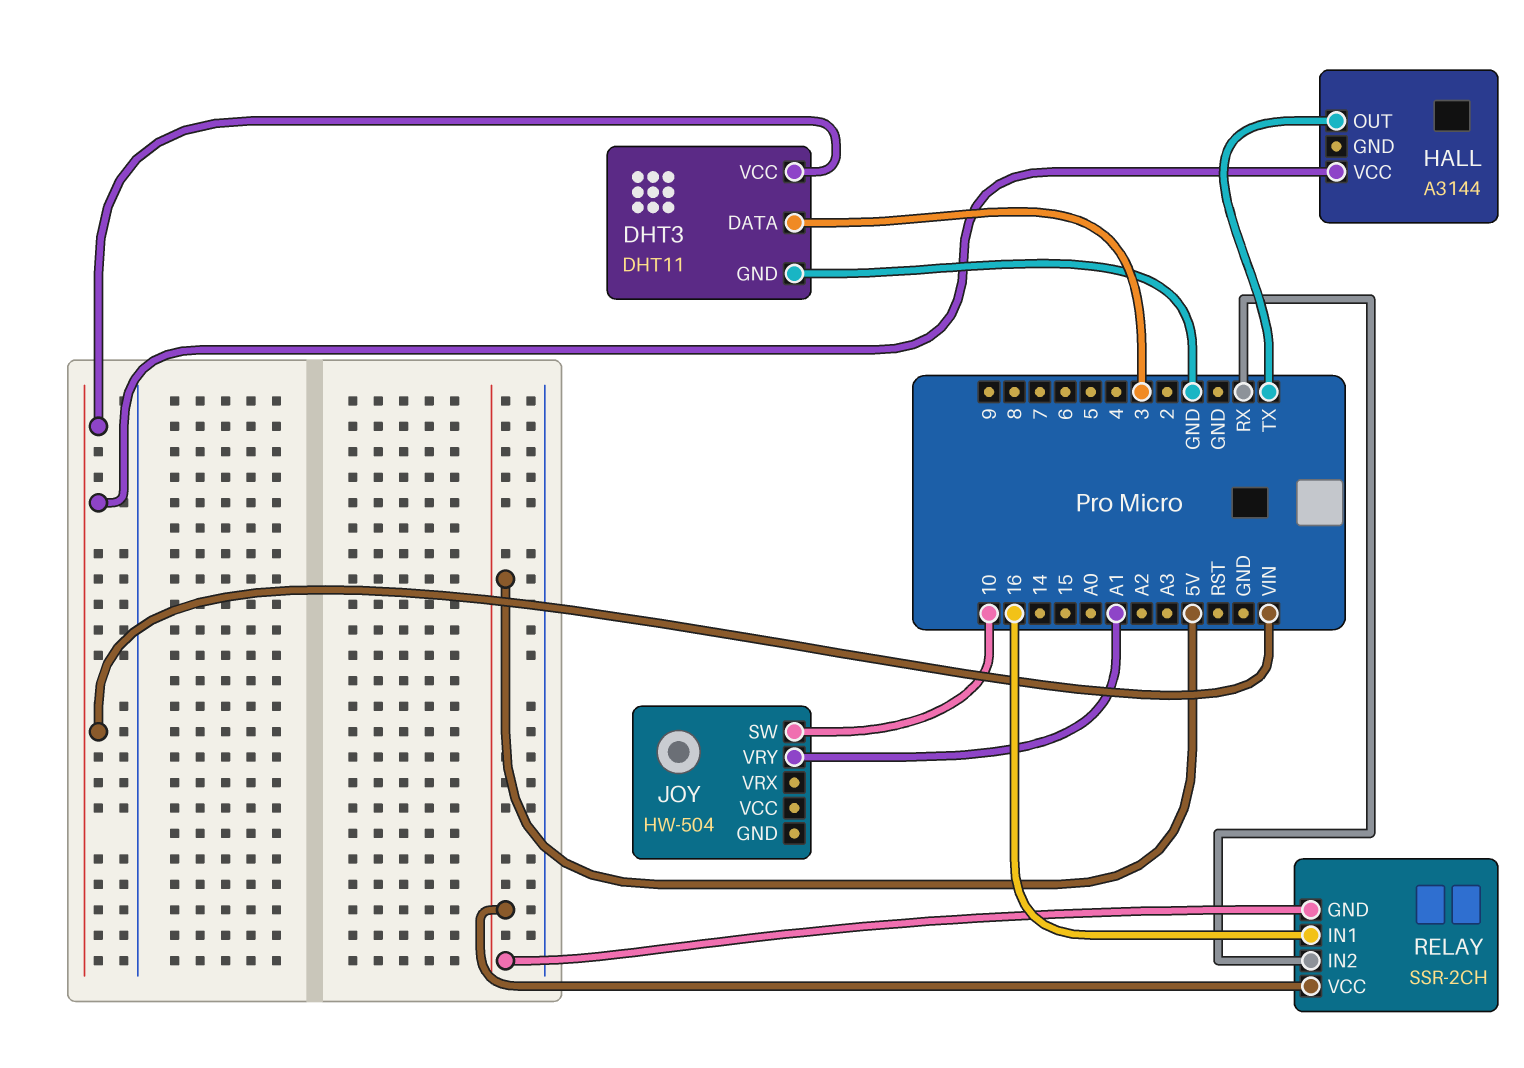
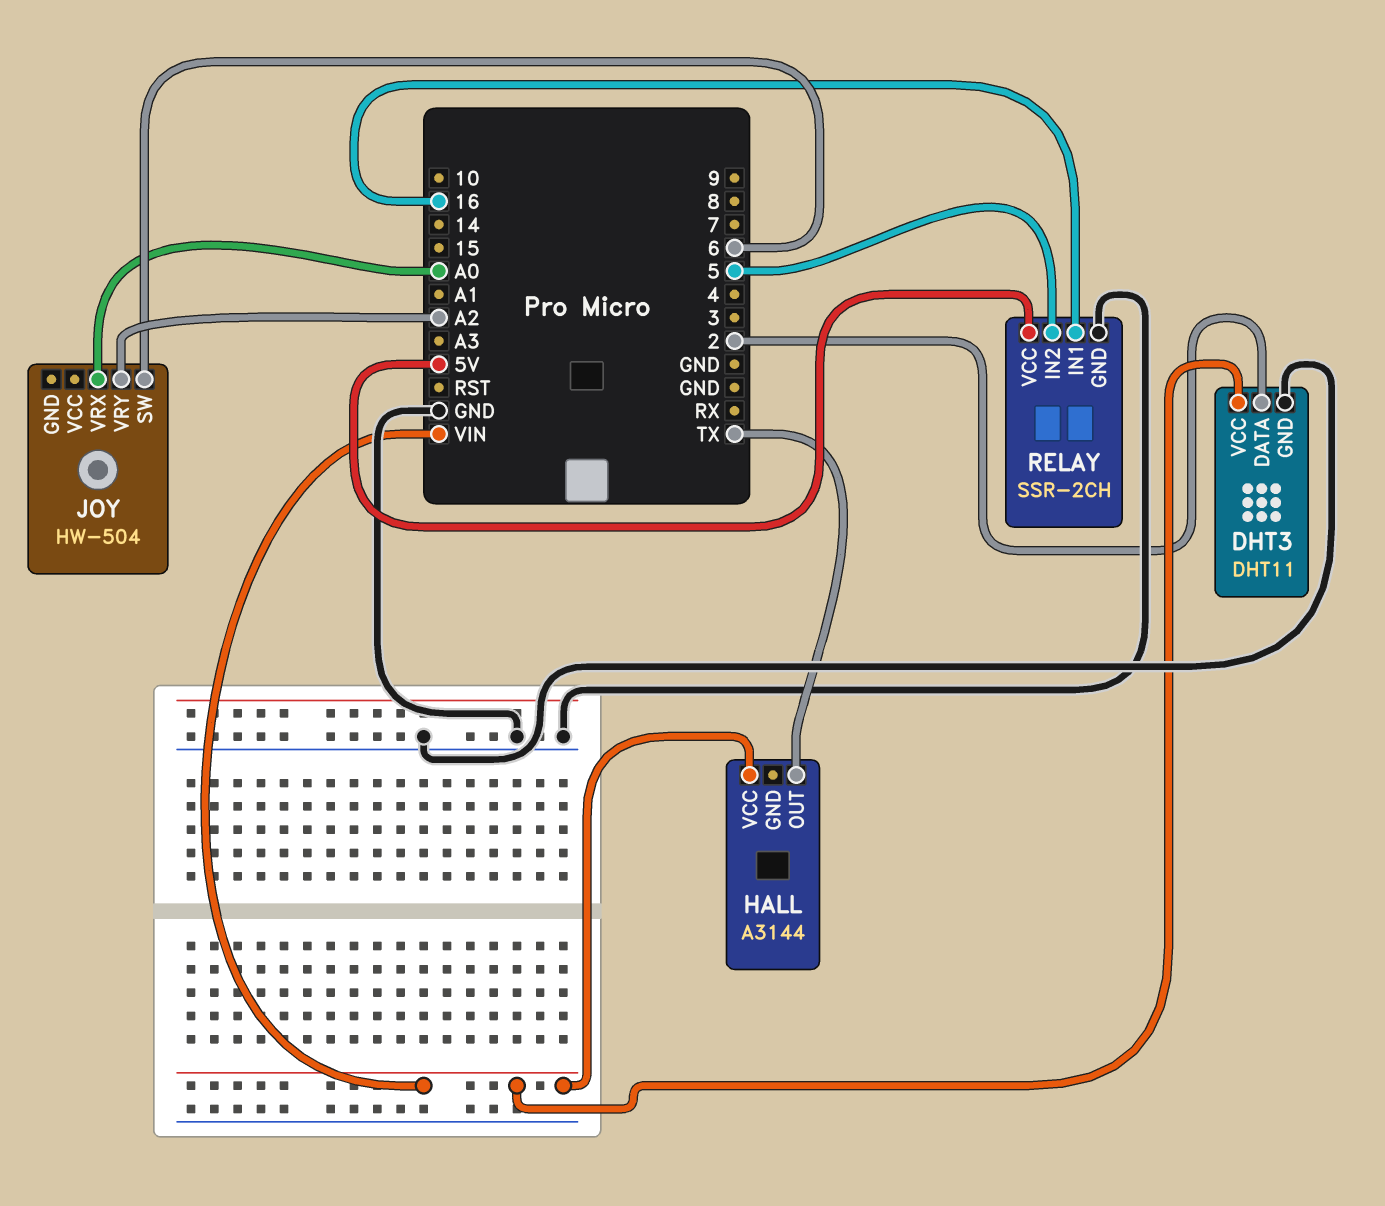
DHT3 pin DATA: 3 -> 2
JOY pin SW: 10 -> 6
JOY pin VRX: none -> A0
JOY pin VRY: A1 -> A2
RELAY pin GND: 5V -> GND
RELAY pin IN2: RX -> 5

